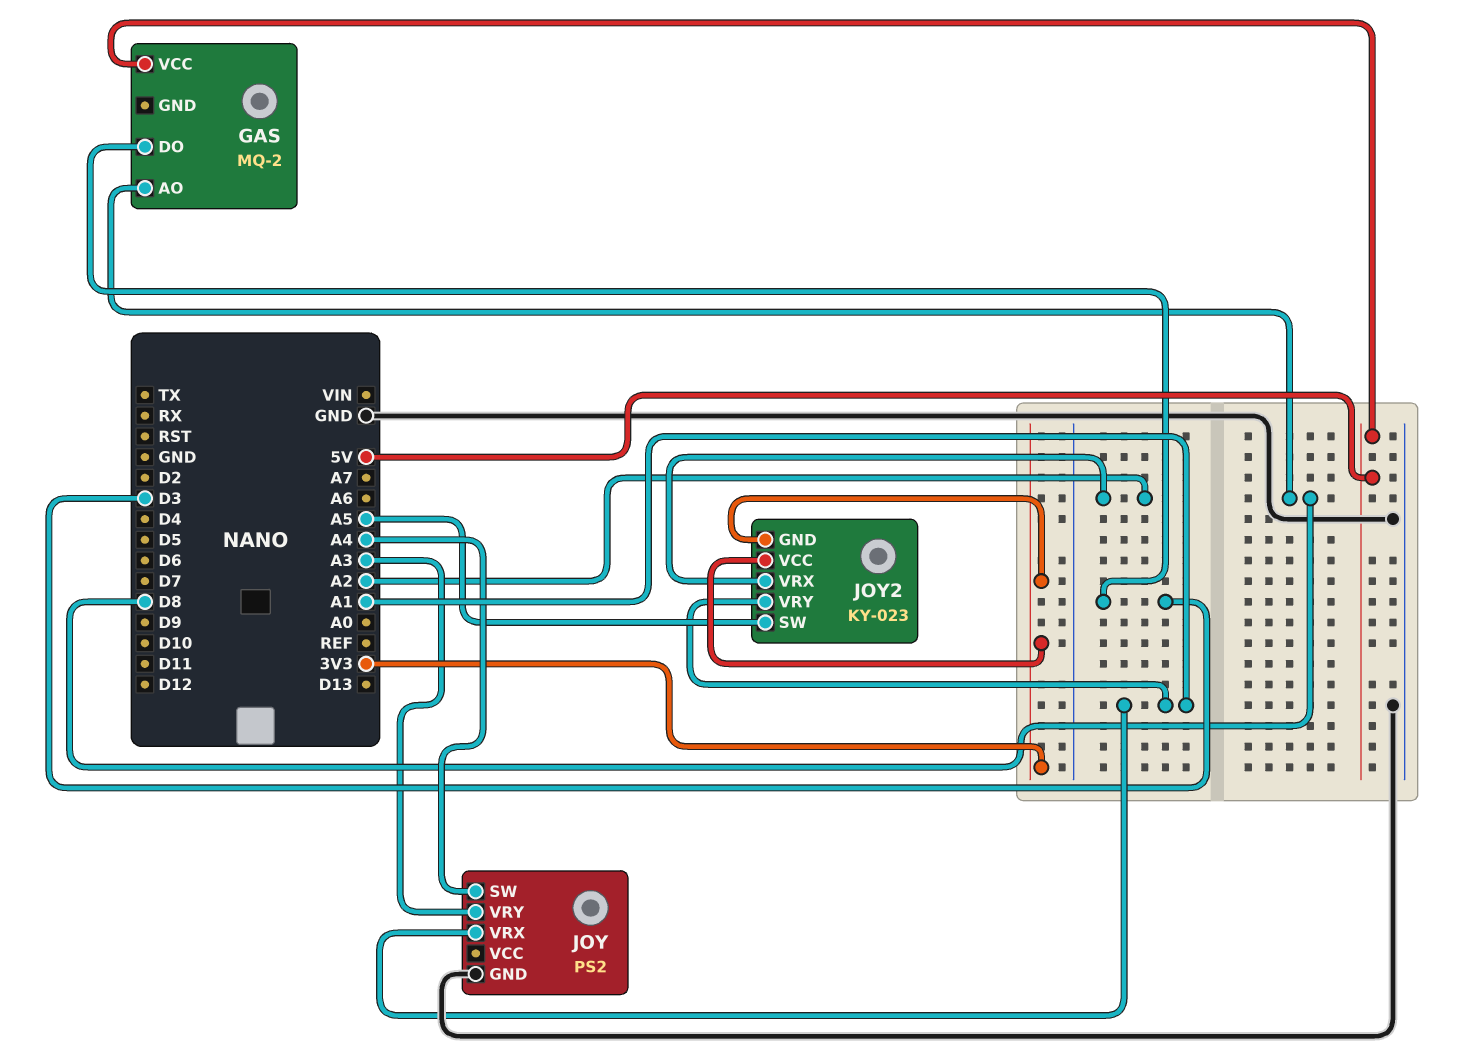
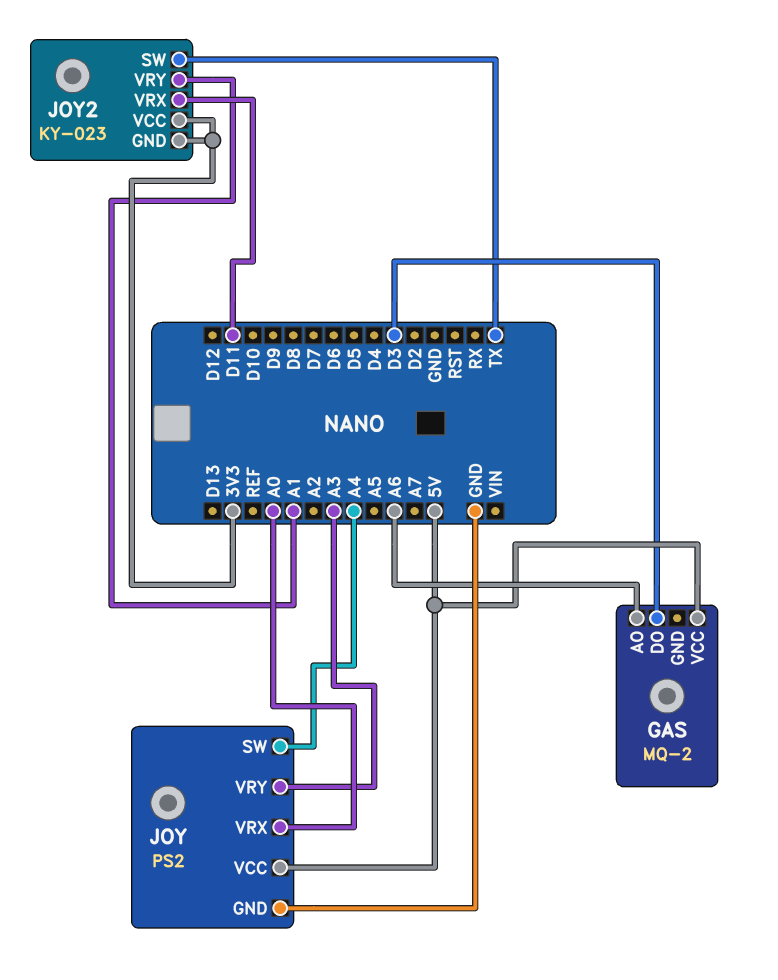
GAS pin AO: D8 -> A6
JOY pin VCC: none -> 5V
JOY pin VRX: A1 -> A0
JOY2 pin SW: A5 -> TX
JOY2 pin VRX: A2 -> D11

